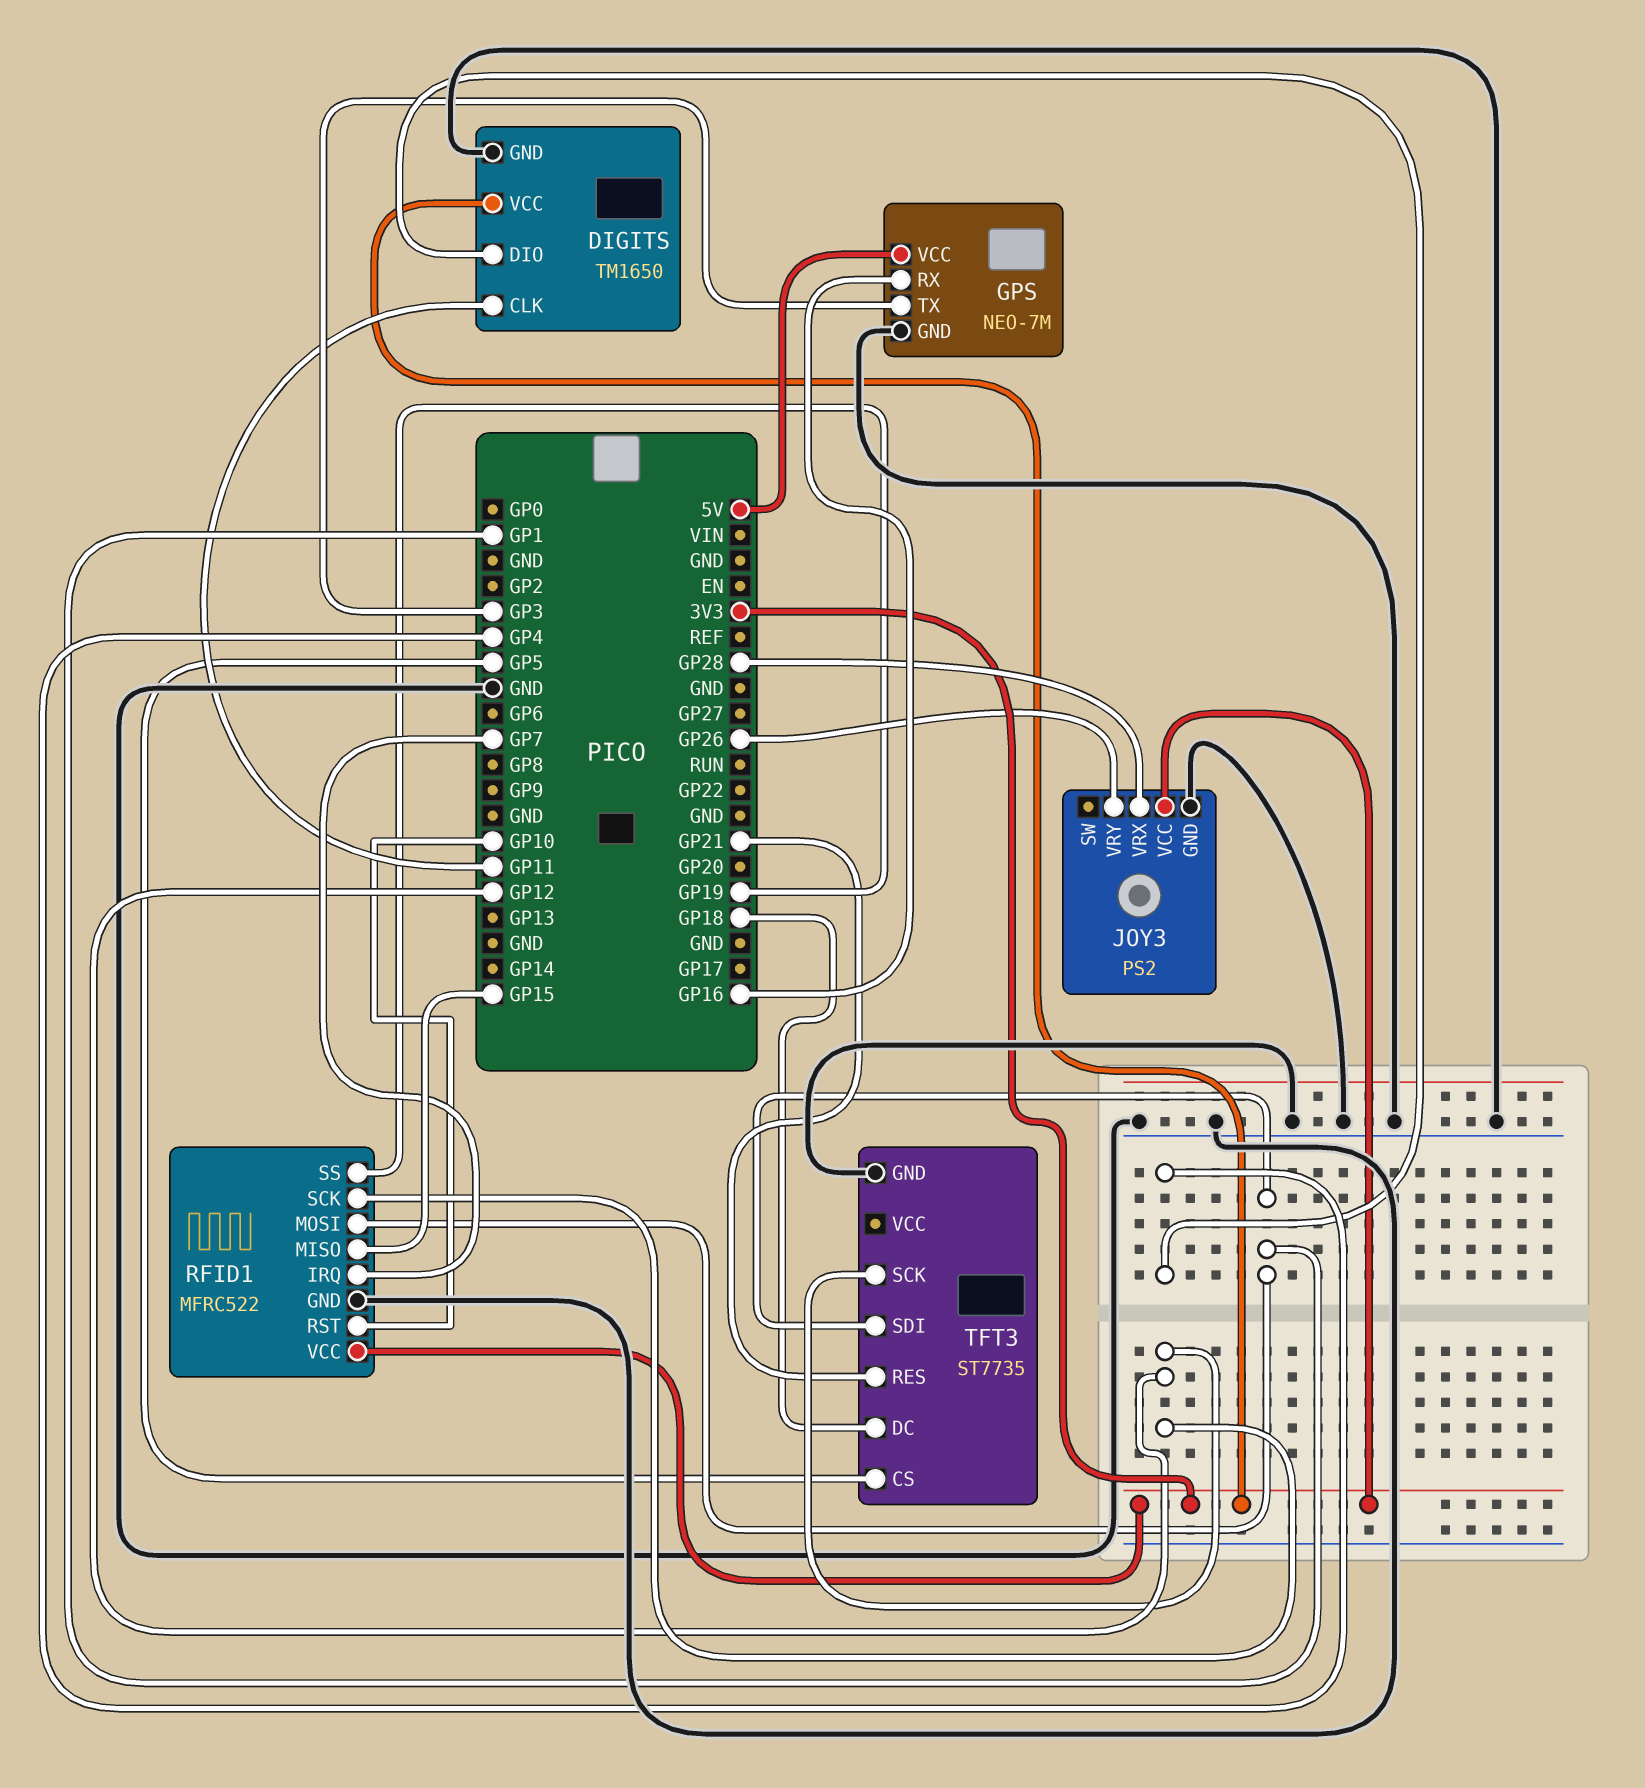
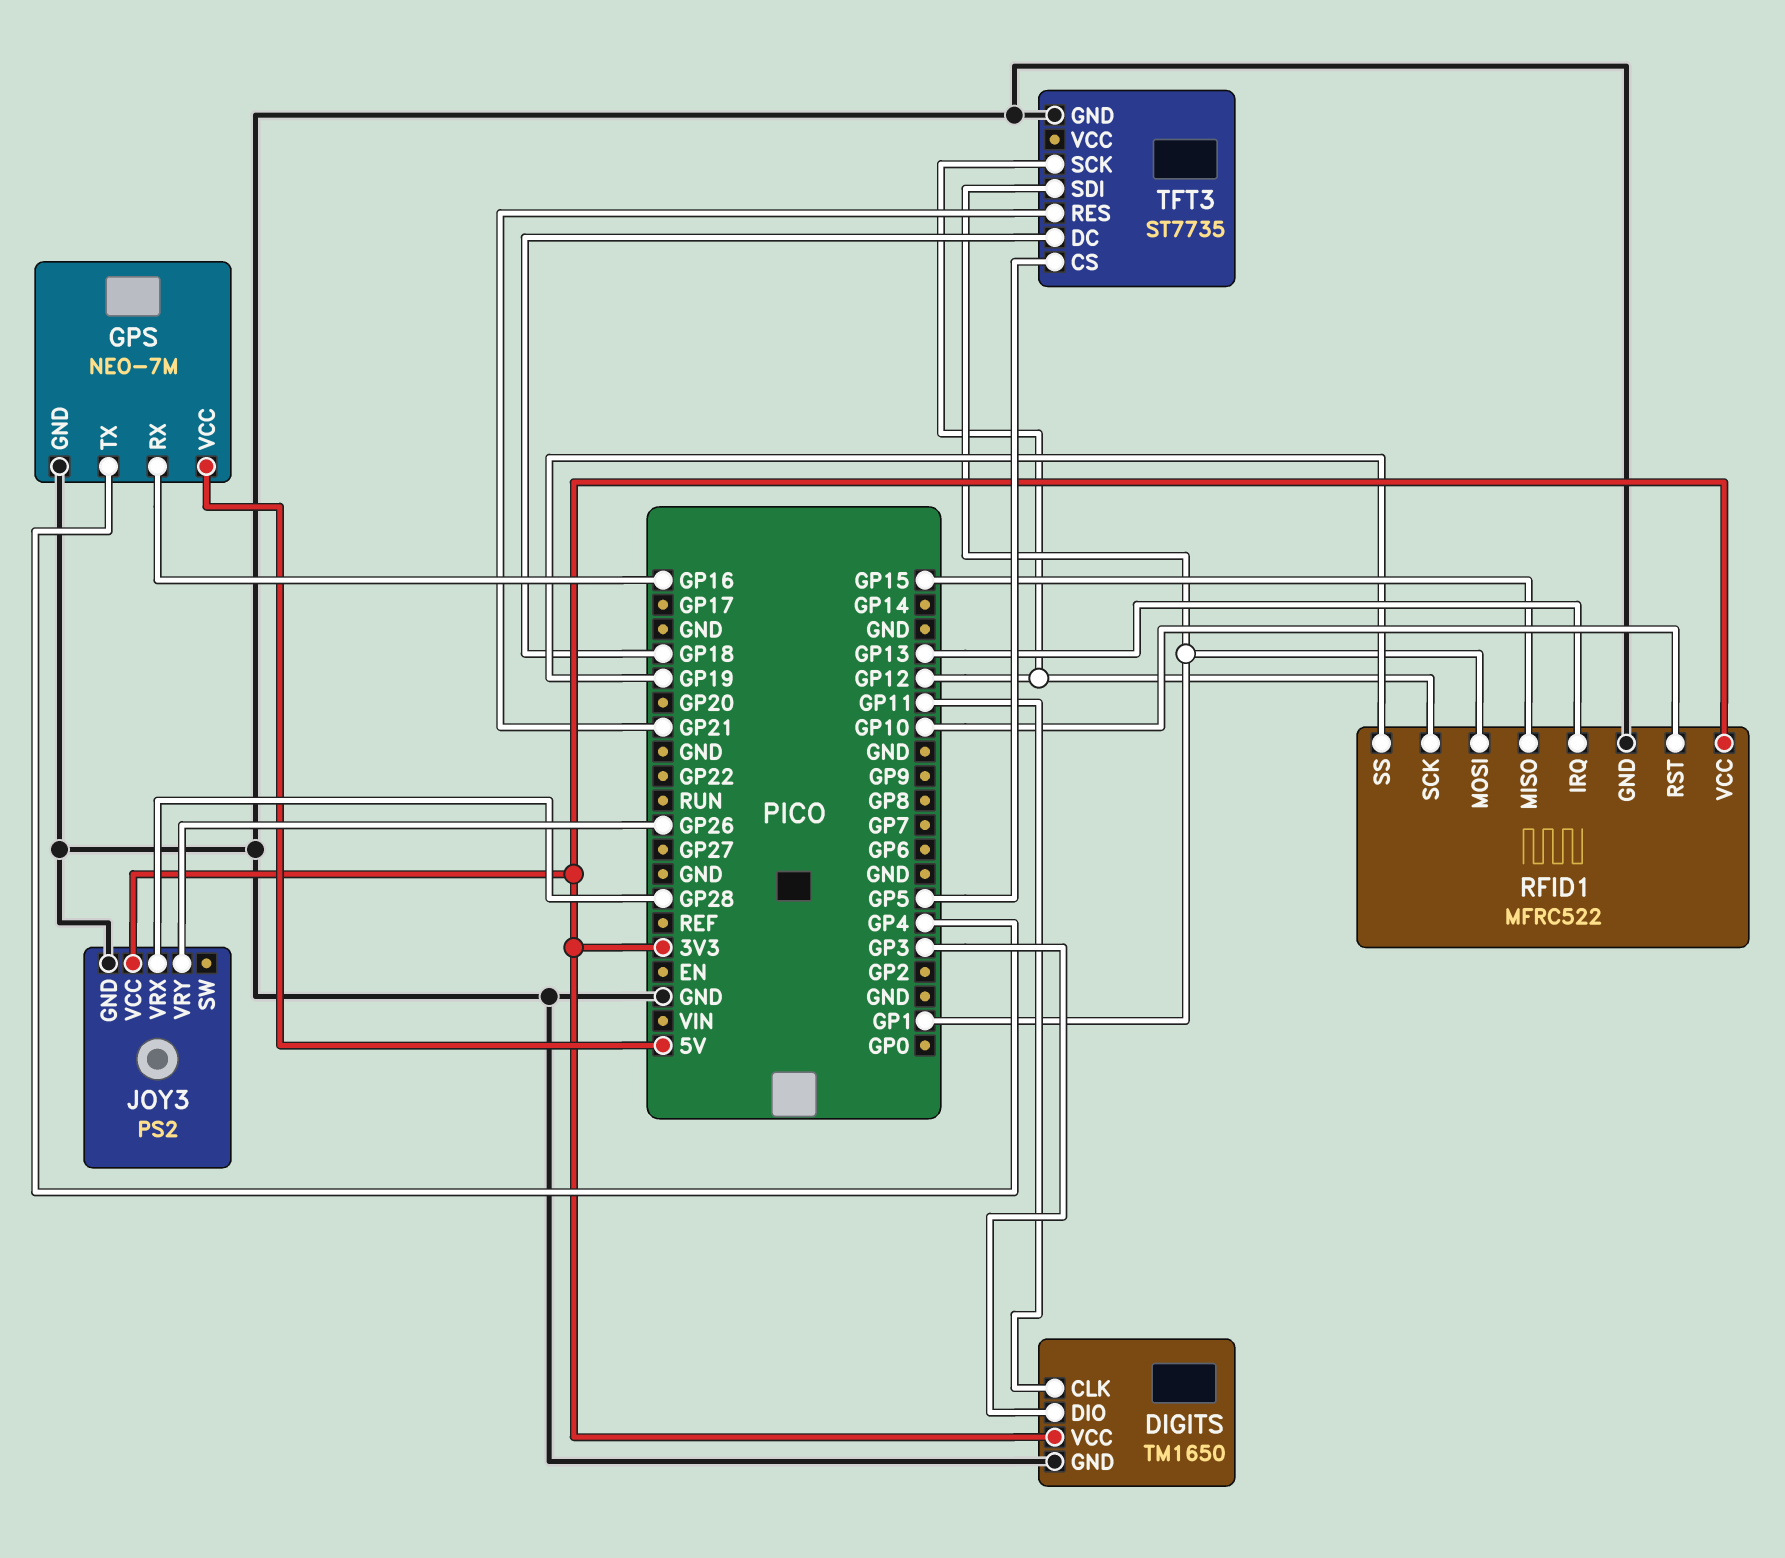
DIGITS pin DIO: GP4 -> GP3
GPS pin TX: GP3 -> GP4
RFID1 pin IRQ: GP7 -> GP13

